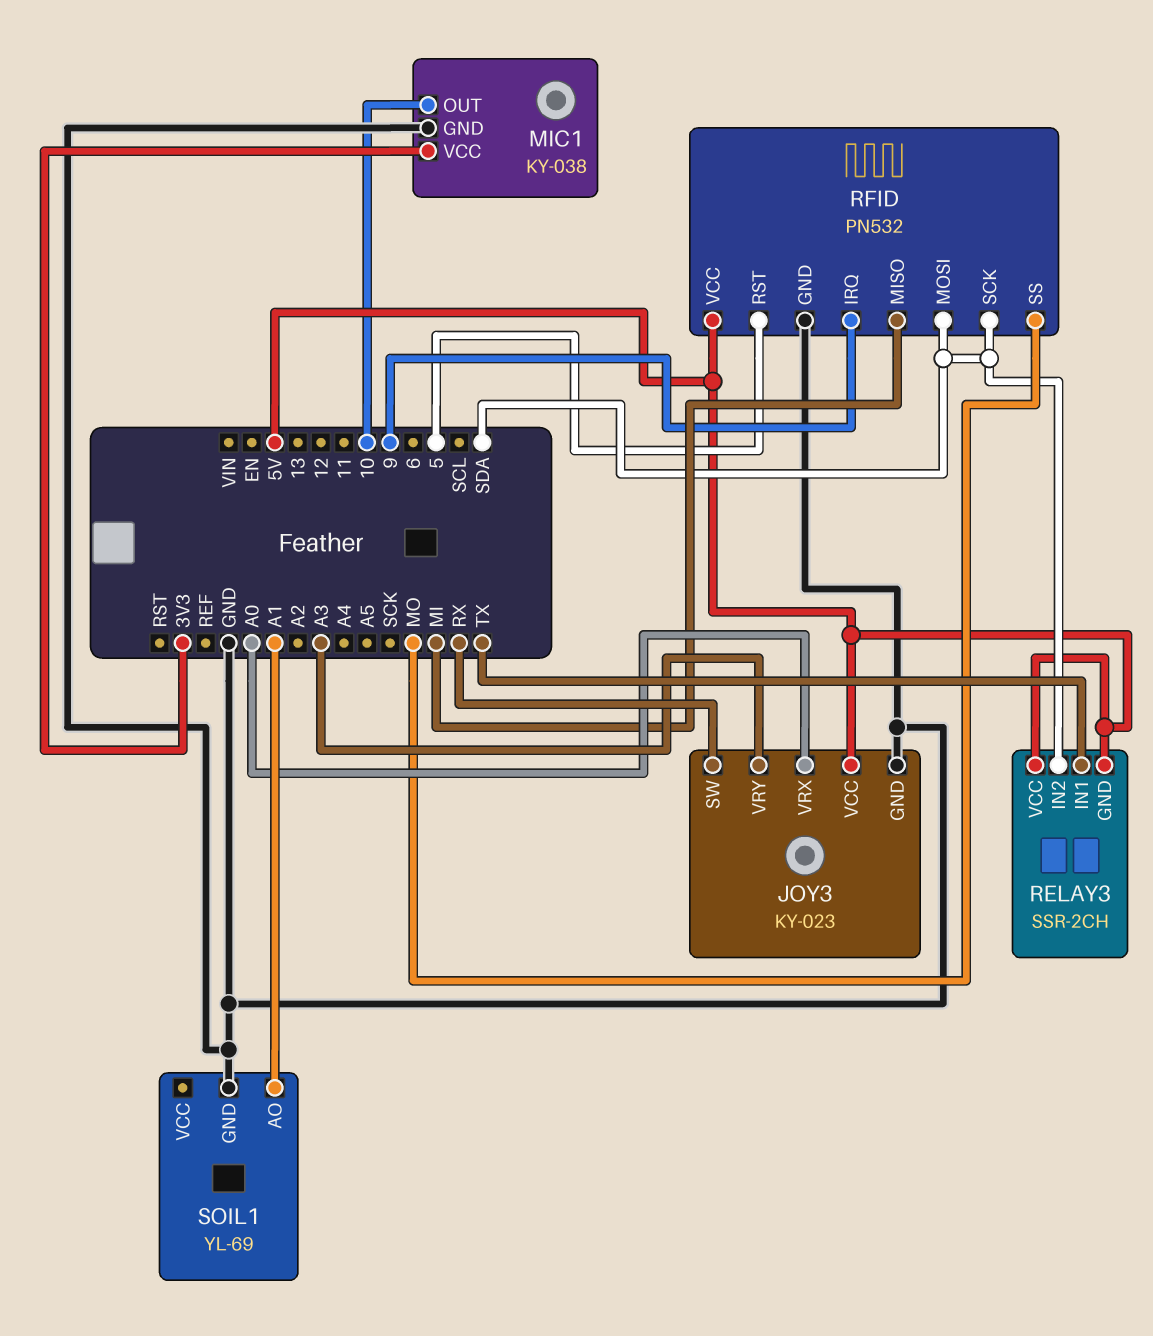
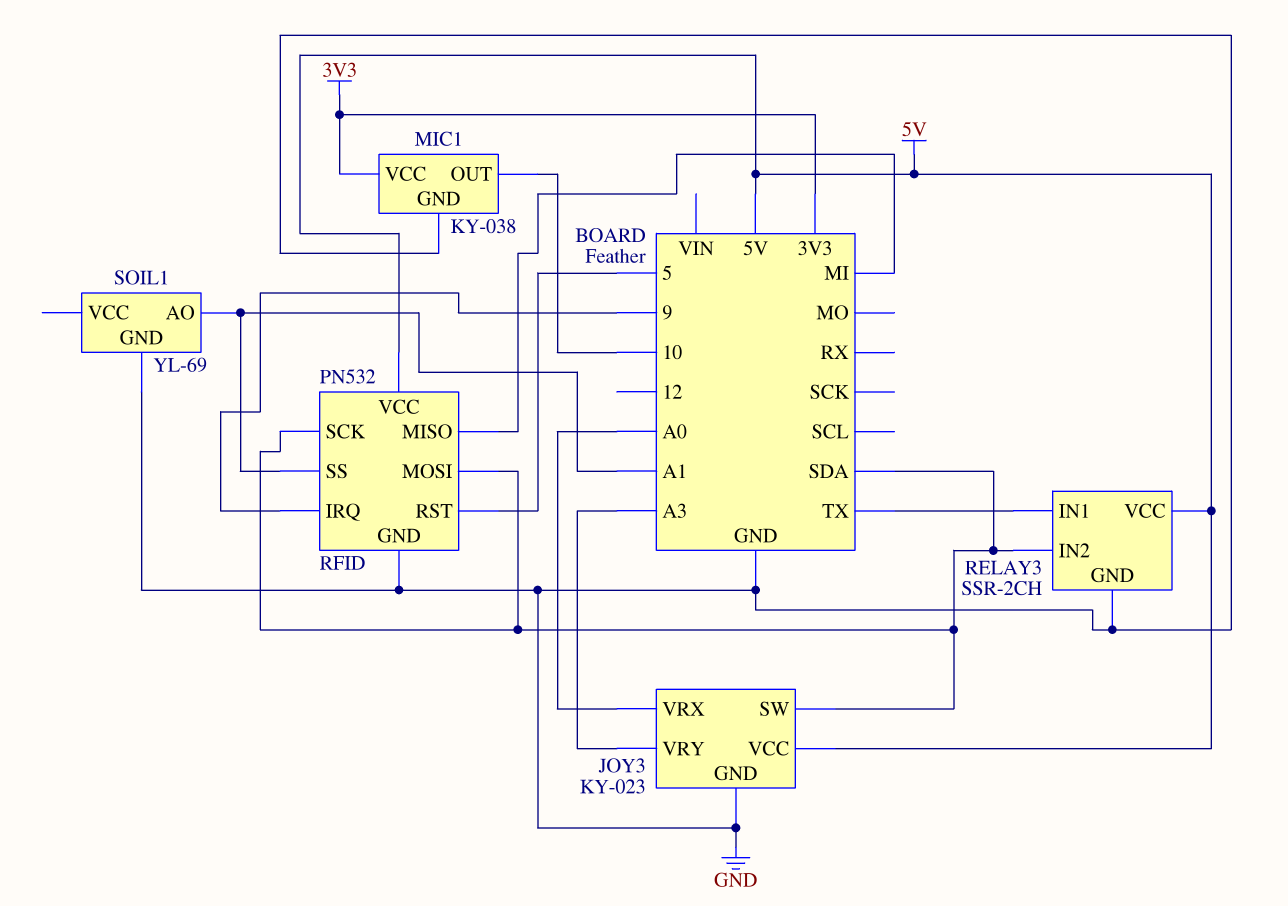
JOY3 pin SW: RX -> SDA
RELAY3 pin GND: 5V -> GND
RFID pin SS: MO -> A1

